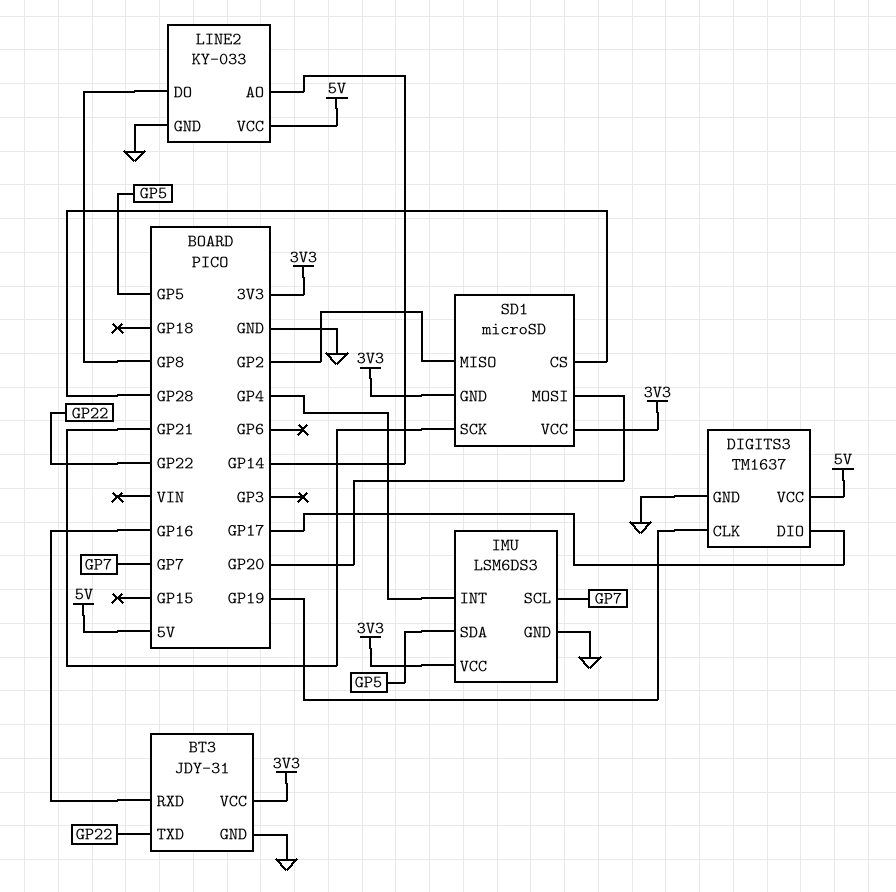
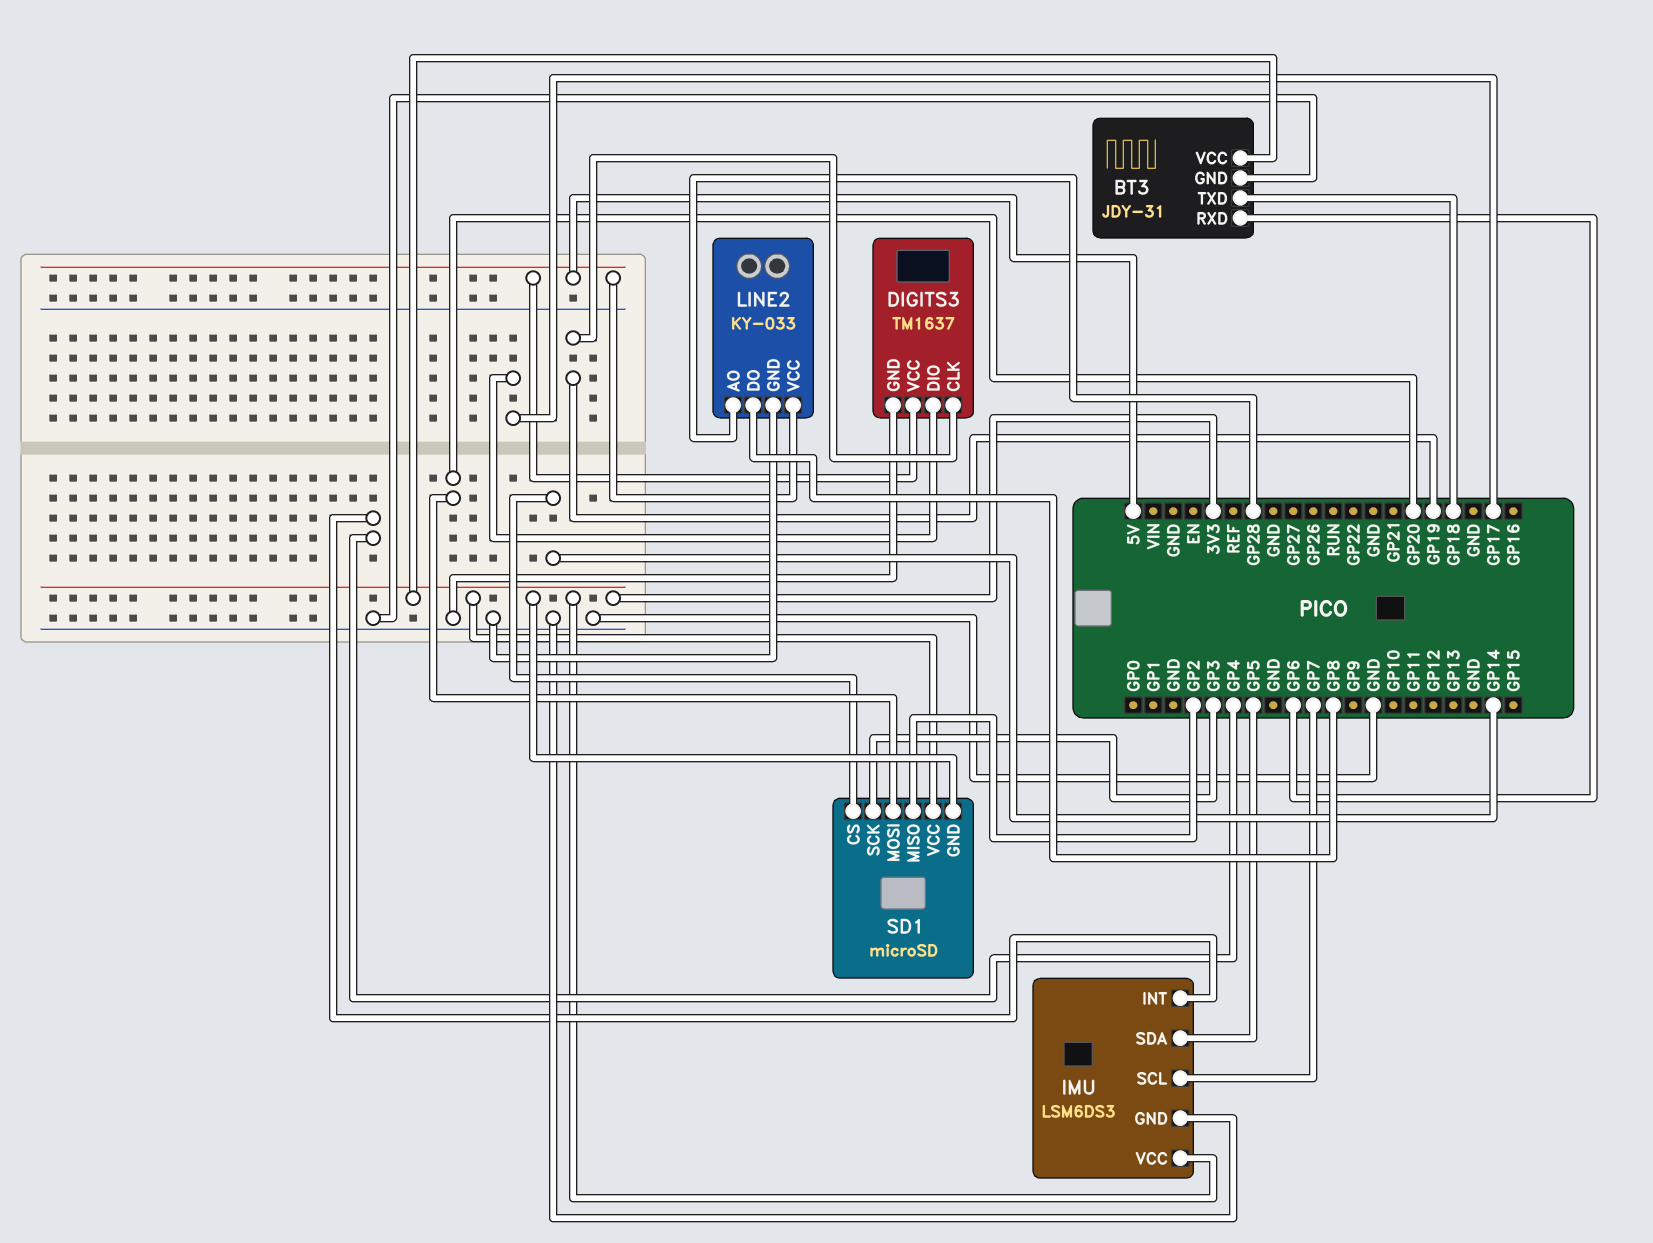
BT3 pin RXD: GP16 -> GP6
BT3 pin TXD: GP22 -> GP18
LINE2 pin AO: GP14 -> GP28
SD1 pin CS: GP28 -> GP14
SD1 pin SCK: GP21 -> GP3

